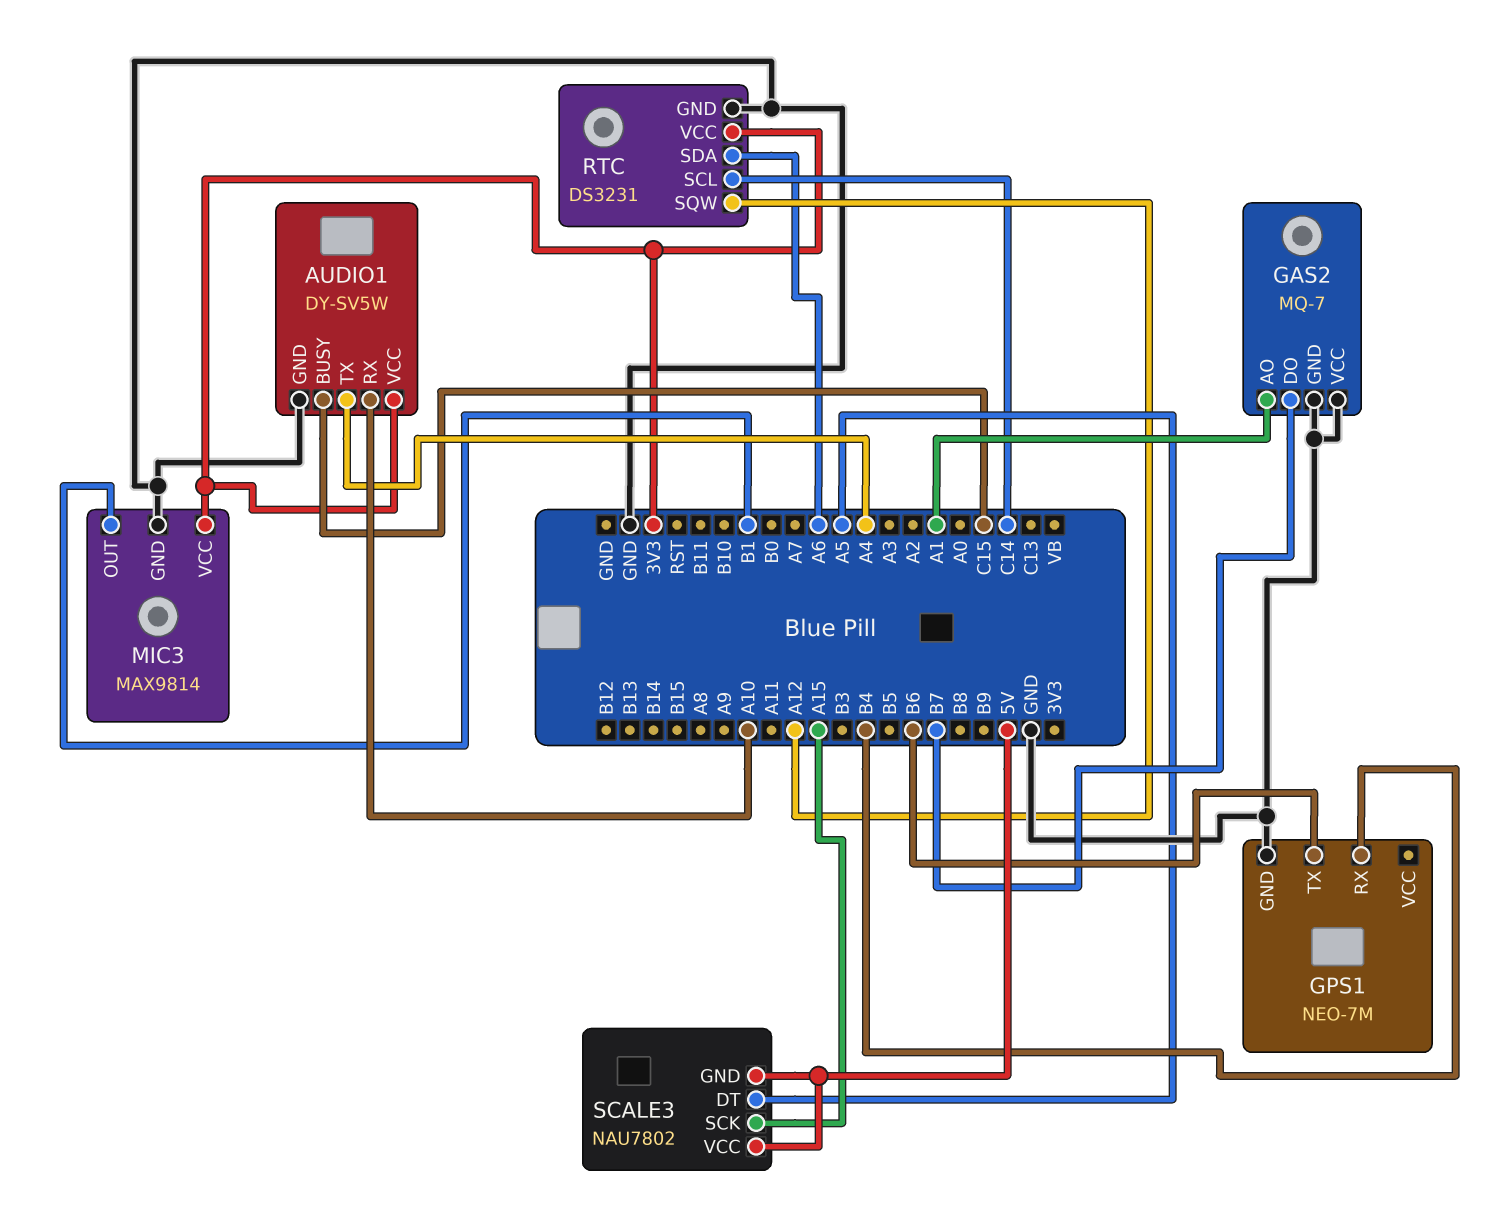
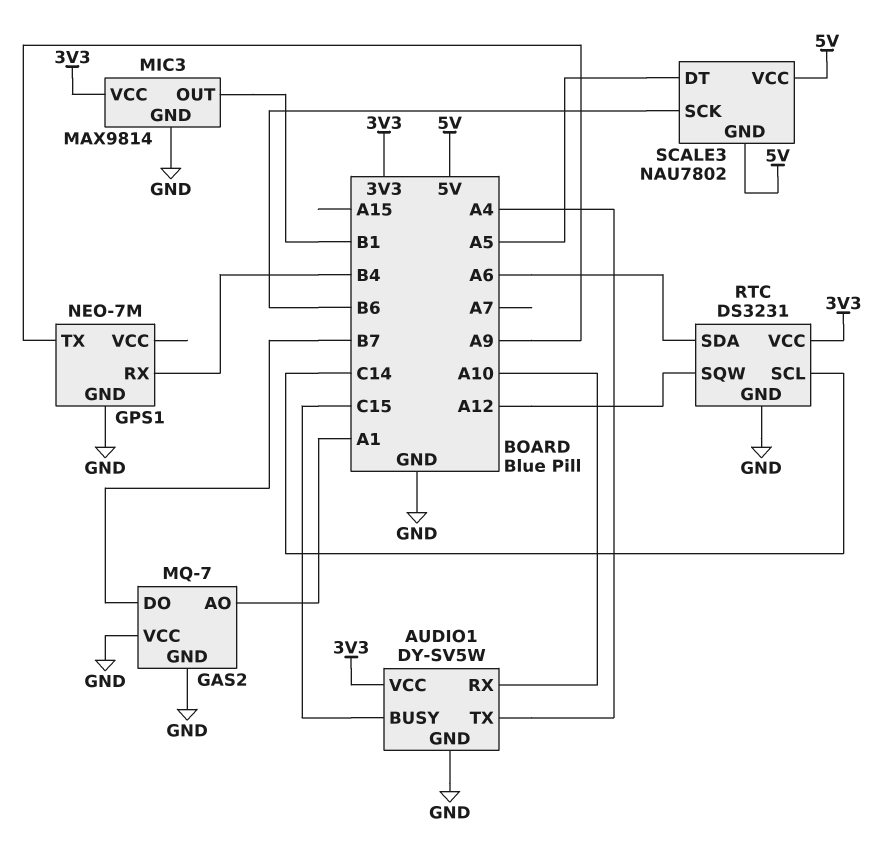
GPS1 pin TX: B6 -> A9
SCALE3 pin SCK: A15 -> B6

